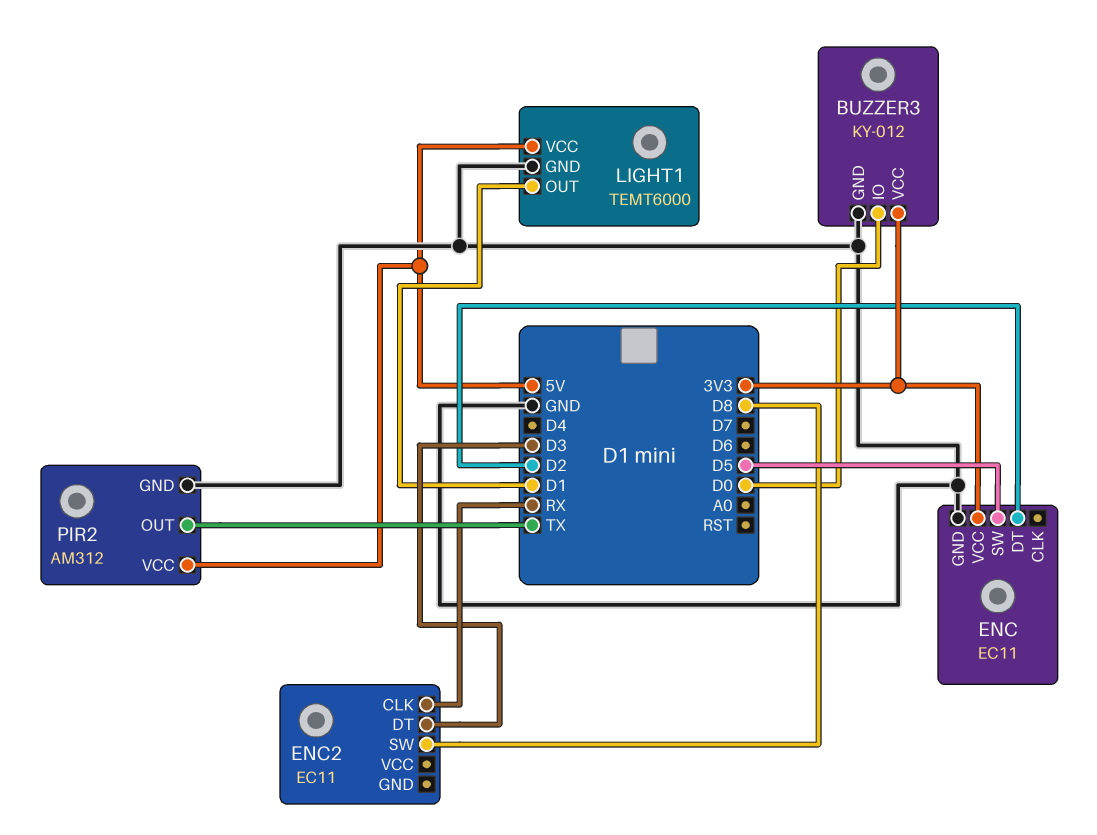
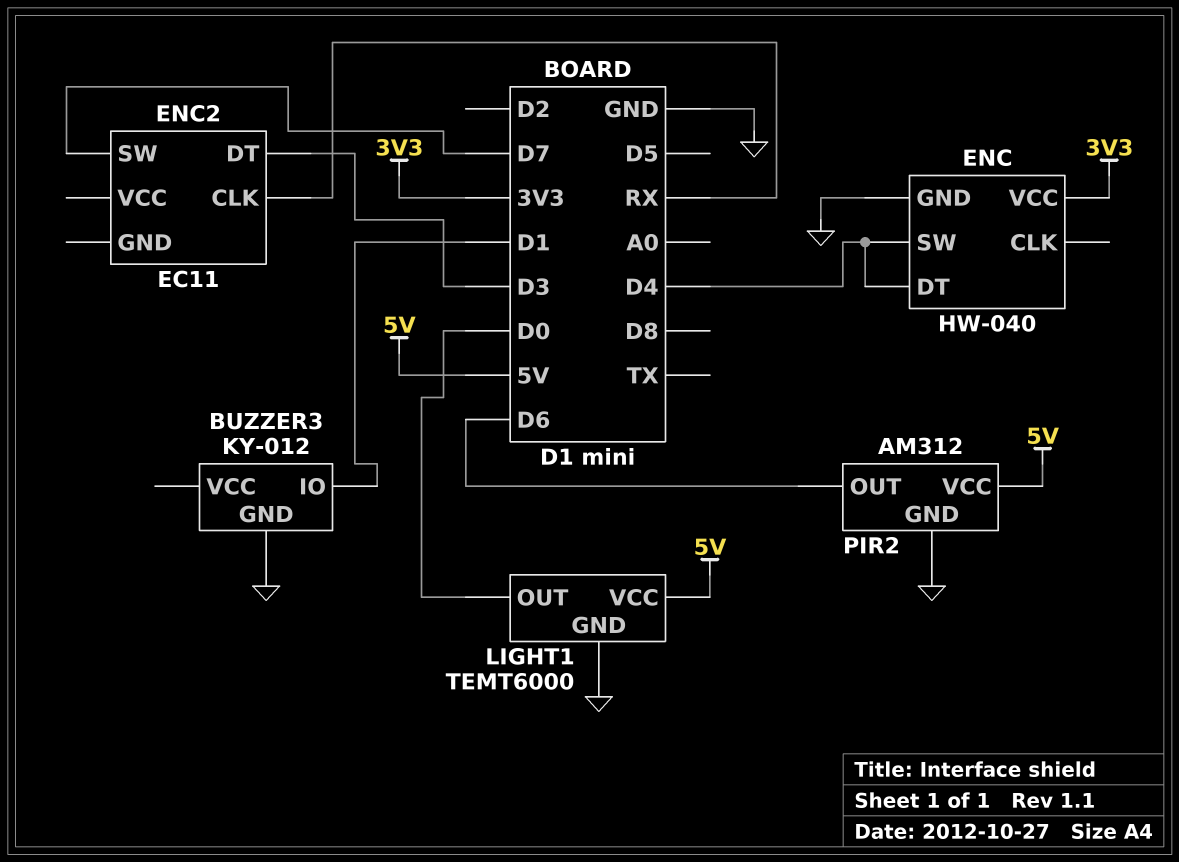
BUZZER3 pin IO: D0 -> D1
BUZZER3 pin VCC: 3V3 -> none
ENC: EC11 -> HW-040
ENC pin DT: D2 -> D4
ENC pin SW: D5 -> D4
ENC2 pin SW: D8 -> D7
LIGHT1 pin OUT: D1 -> D0
PIR2 pin OUT: TX -> D6

